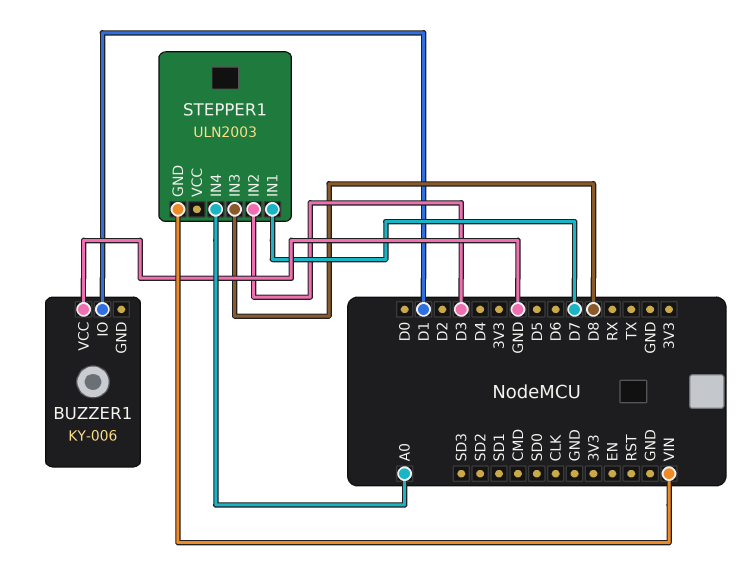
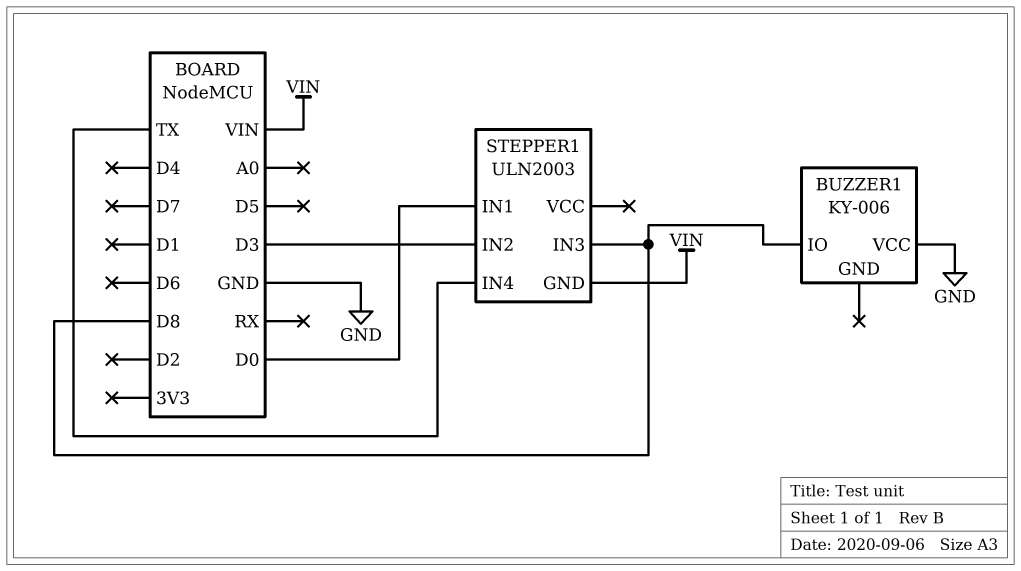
BUZZER1 pin IO: D1 -> D8
STEPPER1 pin IN1: D7 -> D0
STEPPER1 pin IN4: A0 -> TX

